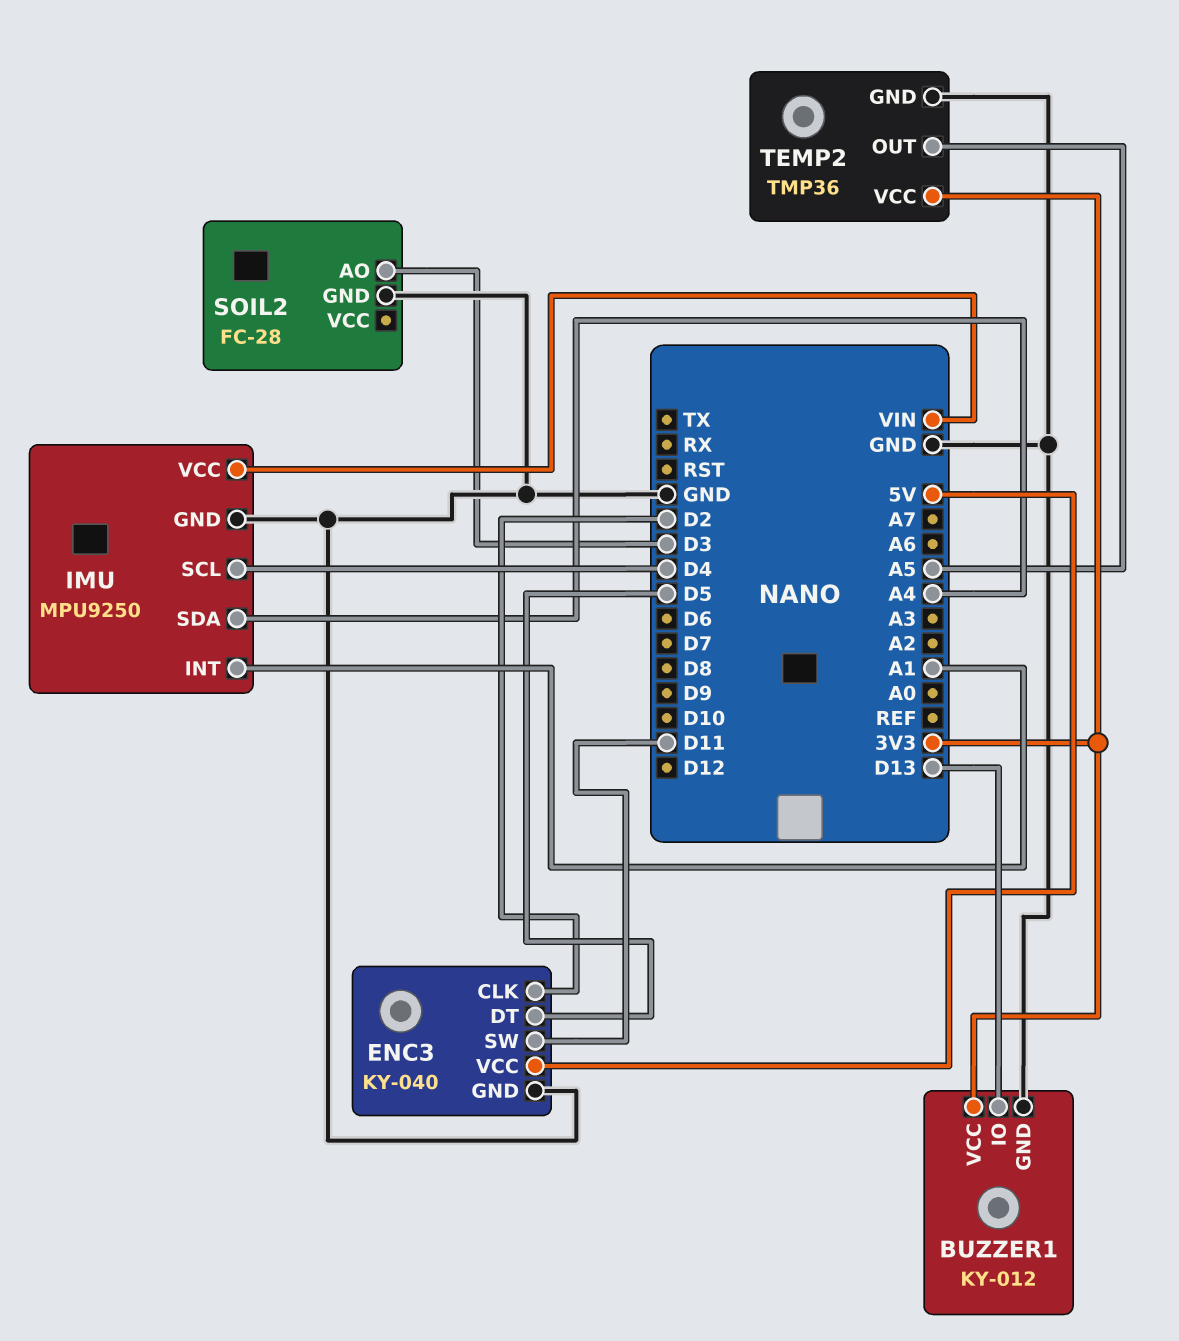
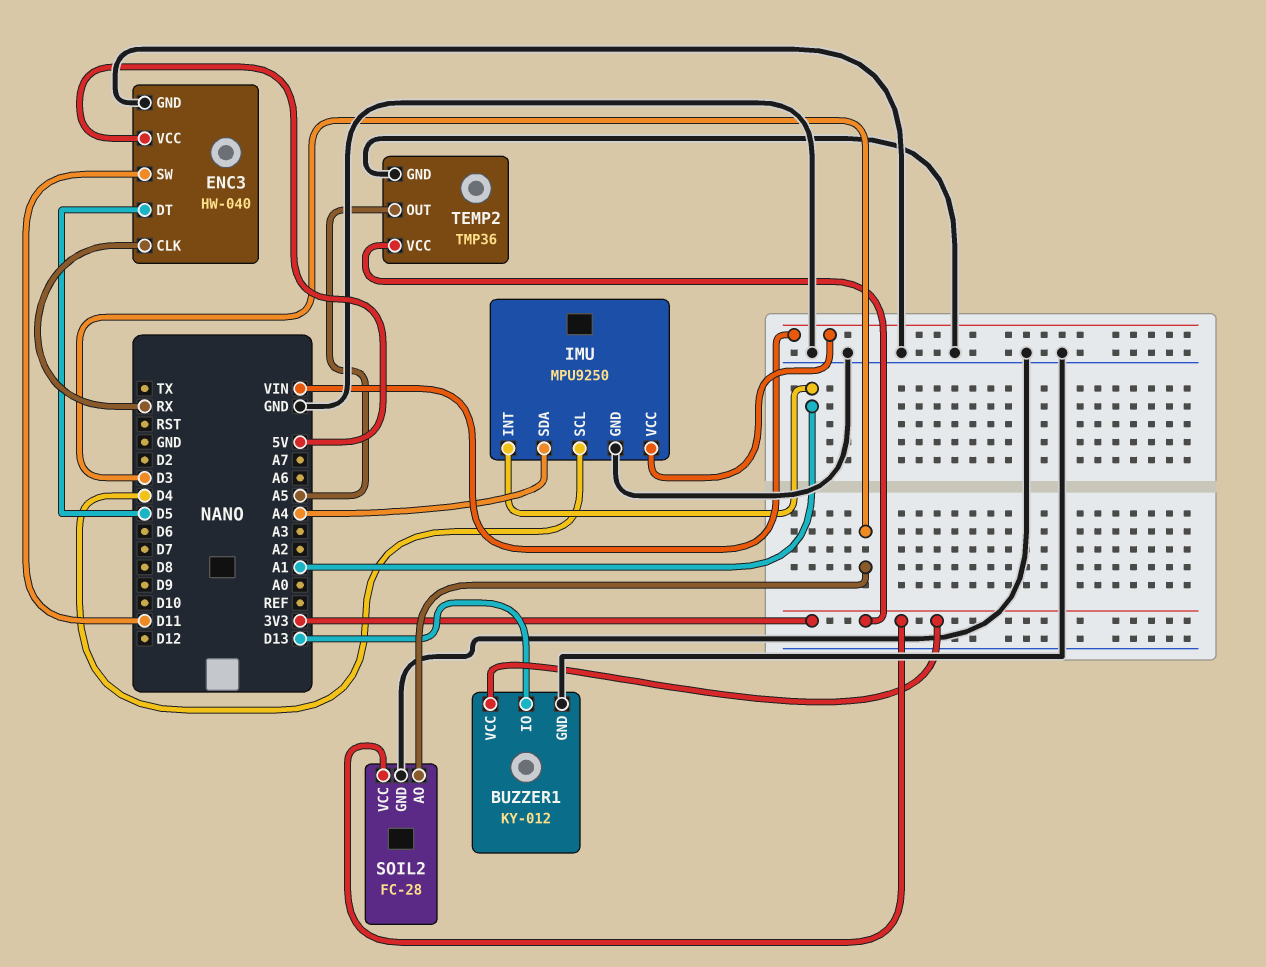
ENC3: KY-040 -> HW-040
ENC3 pin CLK: D2 -> RX
SOIL2 pin VCC: none -> 3V3

